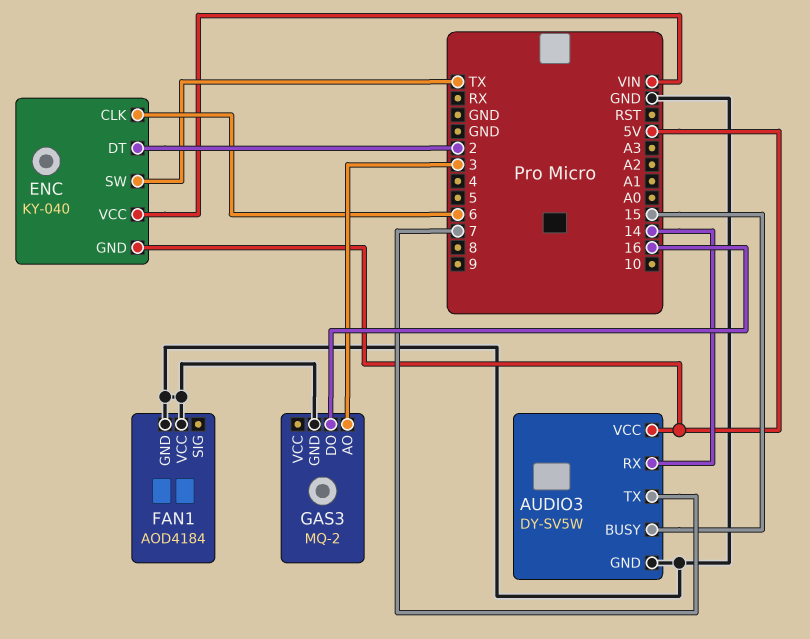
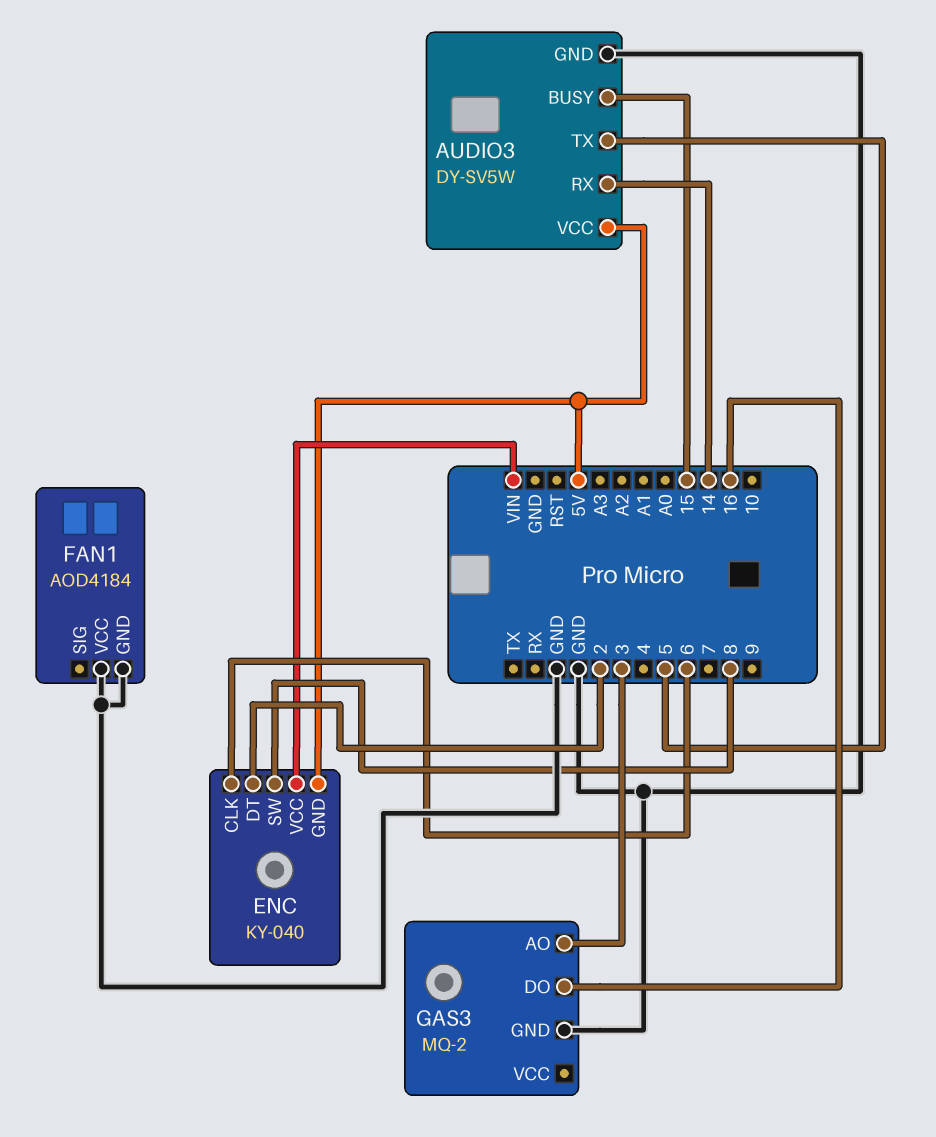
AUDIO3 pin TX: 7 -> 5
ENC pin SW: TX -> 8

